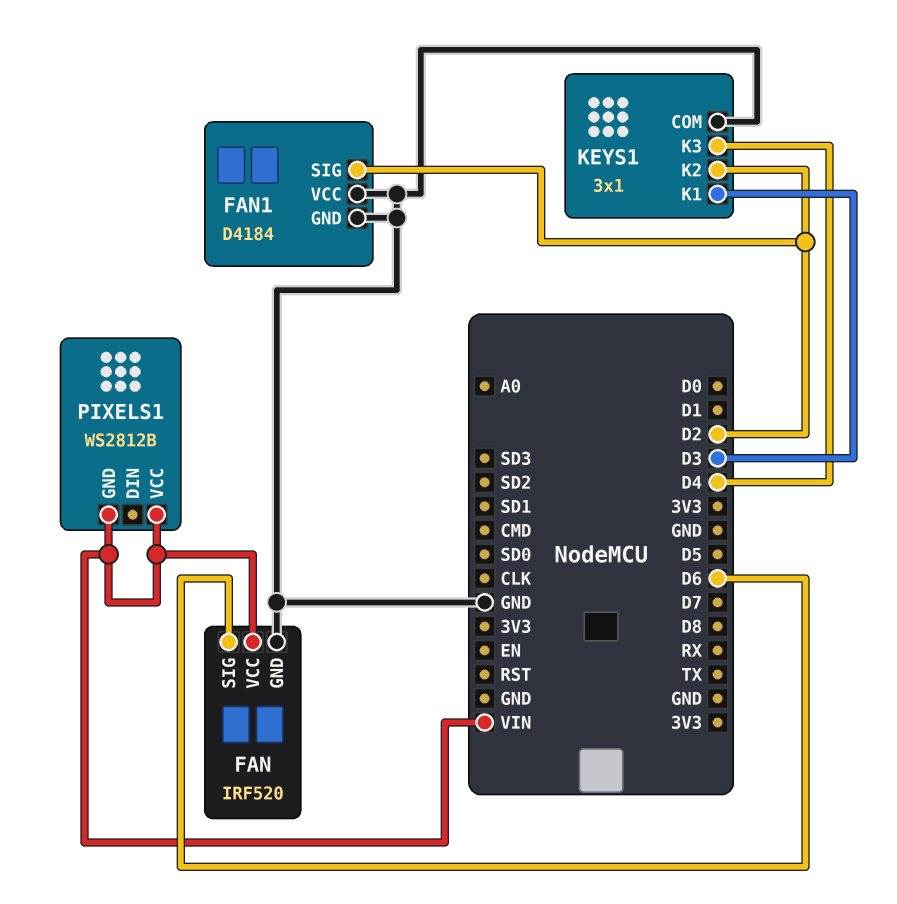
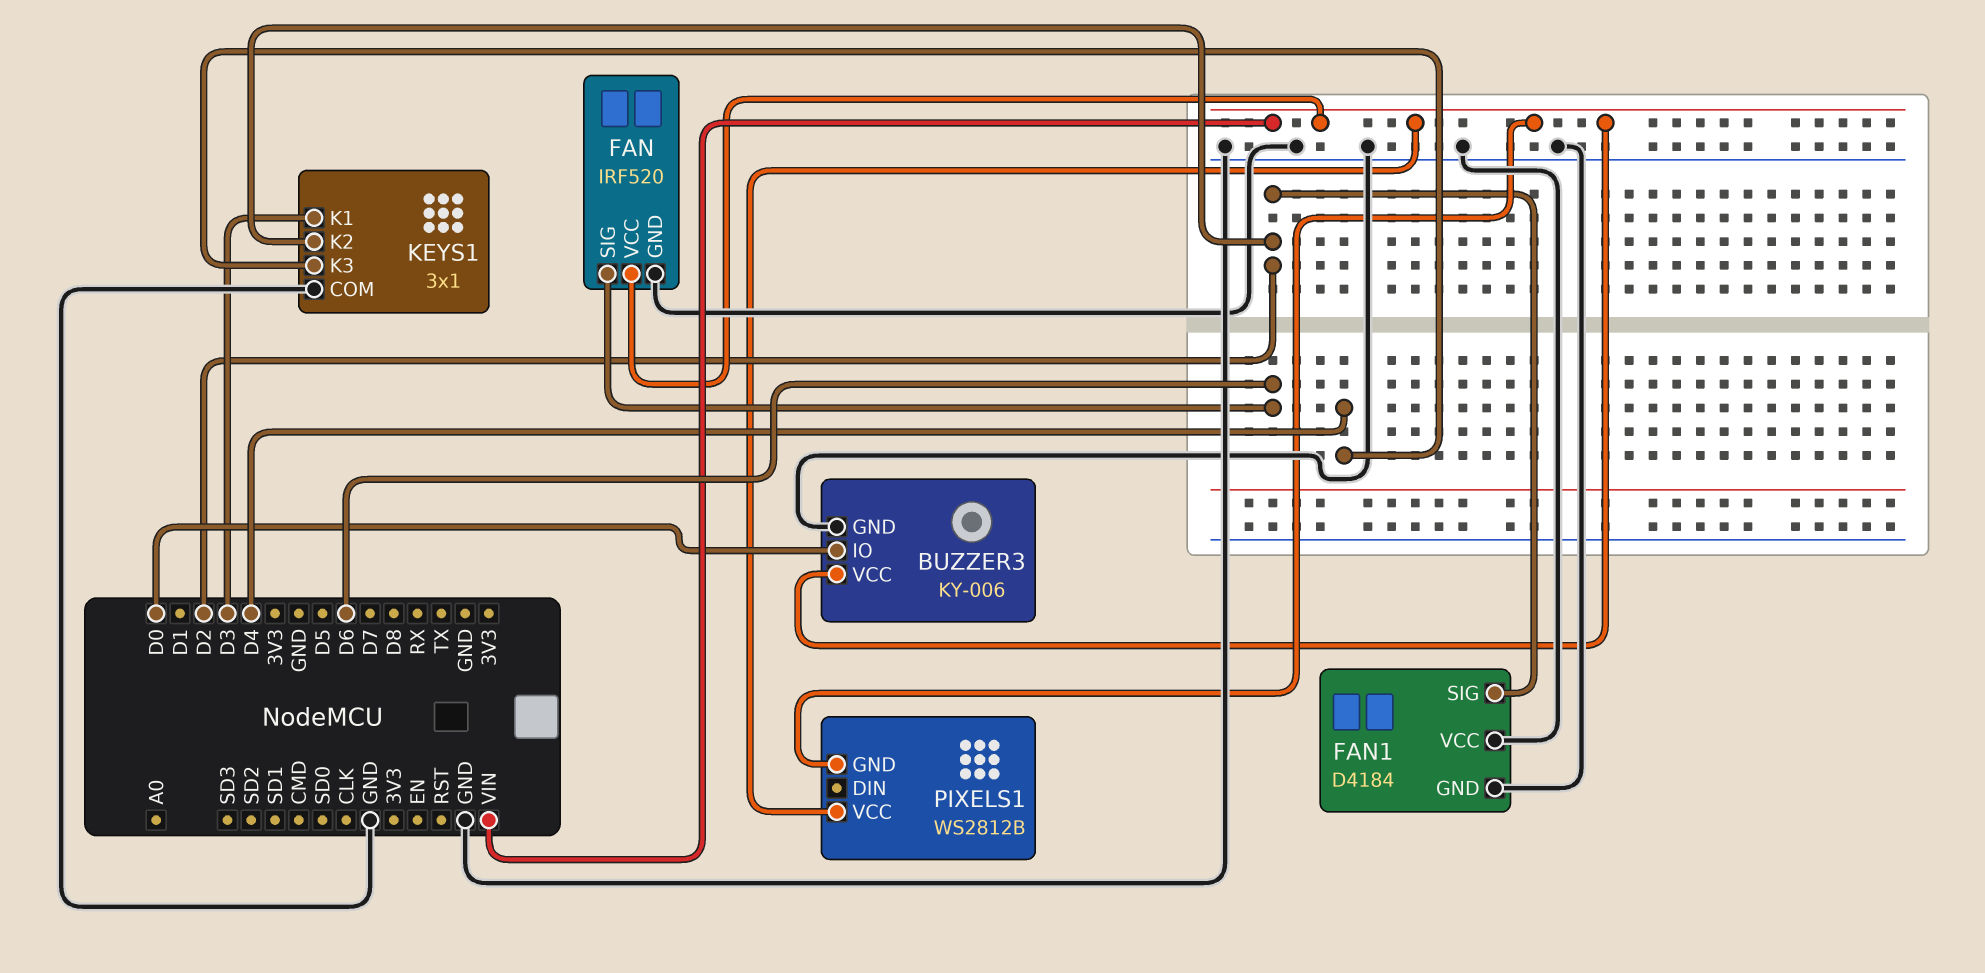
BUZZER3: none -> KY-006
BUZZER3 pin GND: none -> GND
BUZZER3 pin IO: none -> D0
BUZZER3 pin VCC: none -> VIN

